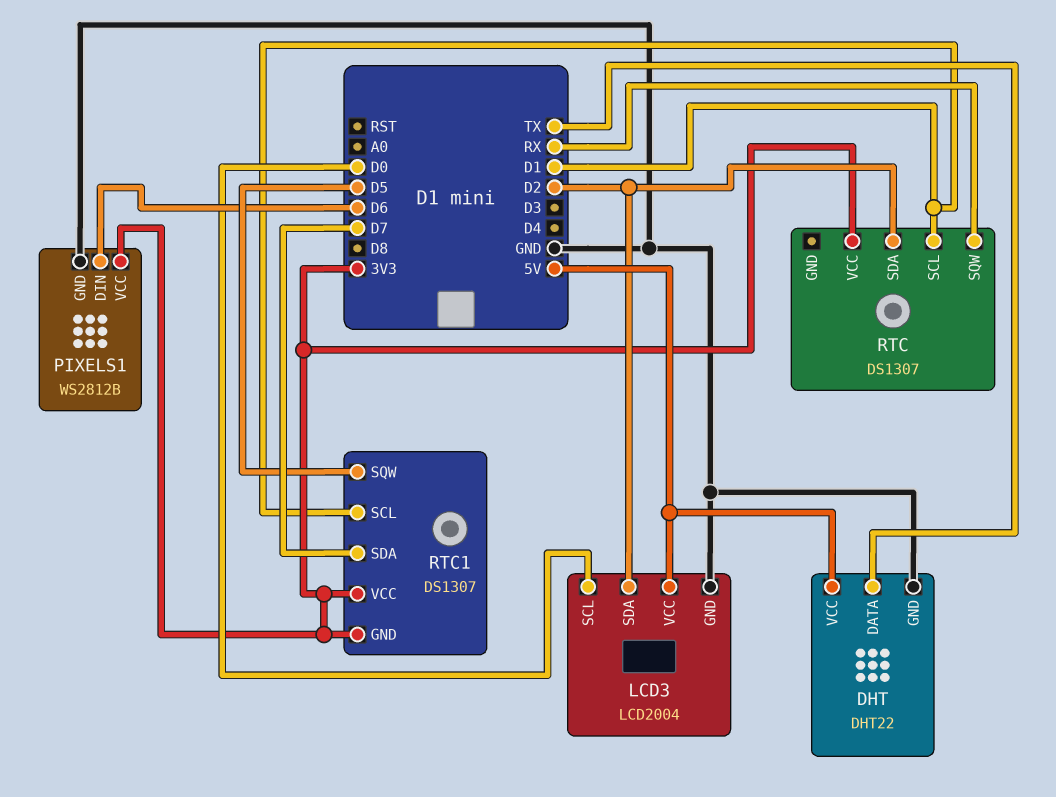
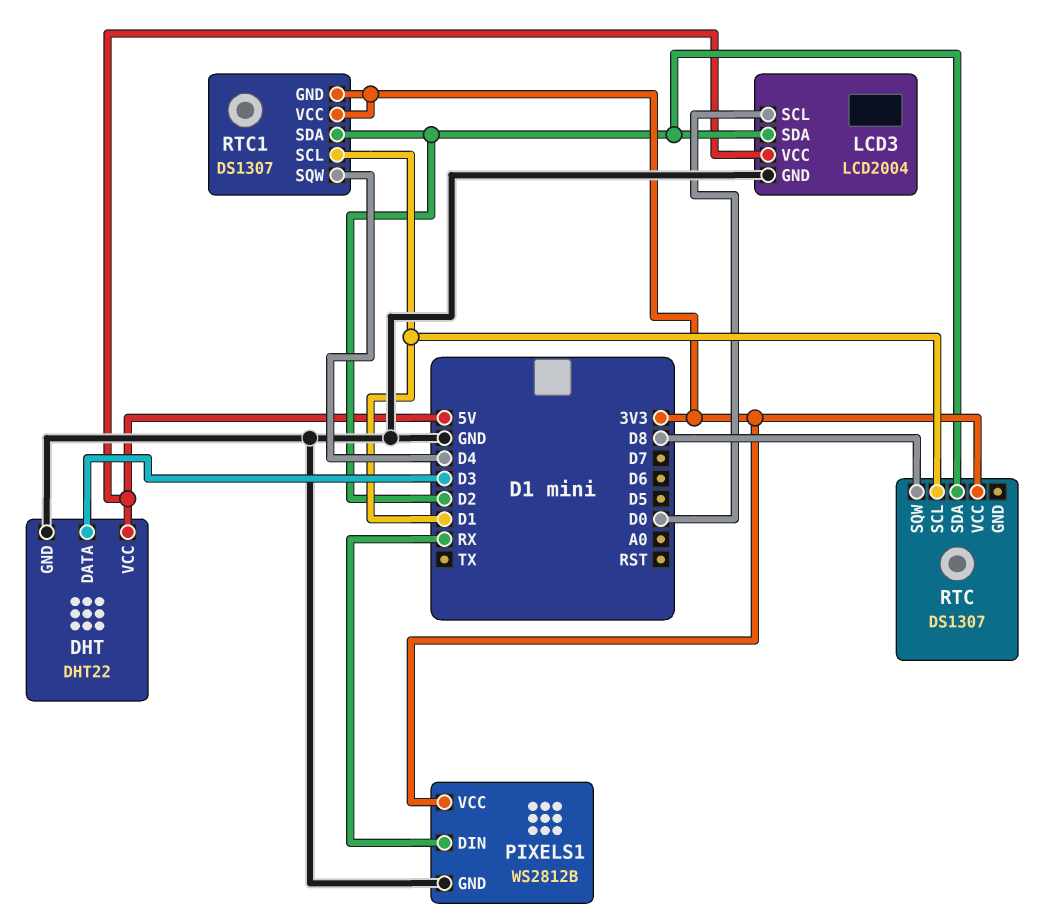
DHT pin DATA: TX -> D3
PIXELS1 pin DIN: D6 -> RX
RTC pin SQW: RX -> D8
RTC1 pin SDA: D7 -> D2
RTC1 pin SQW: D5 -> D4

